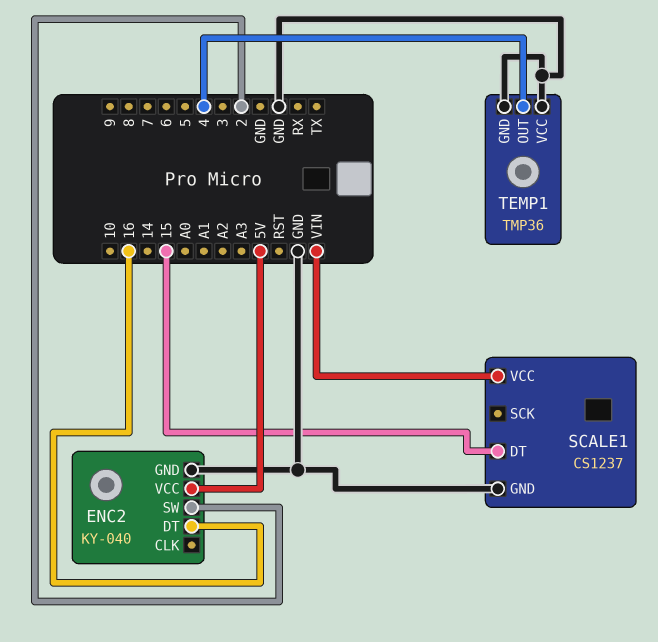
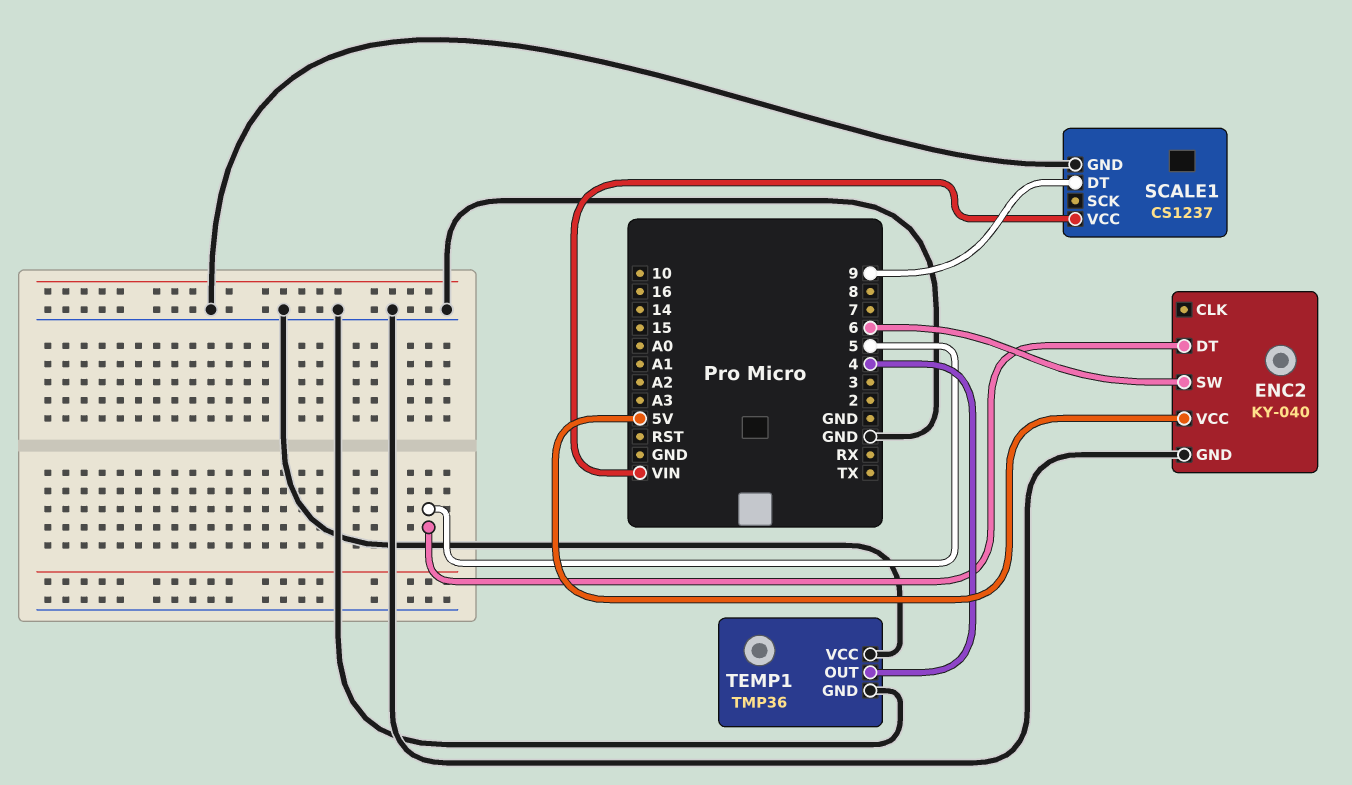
ENC2 pin DT: 16 -> 5
ENC2 pin SW: 2 -> 6
SCALE1 pin DT: 15 -> 9

